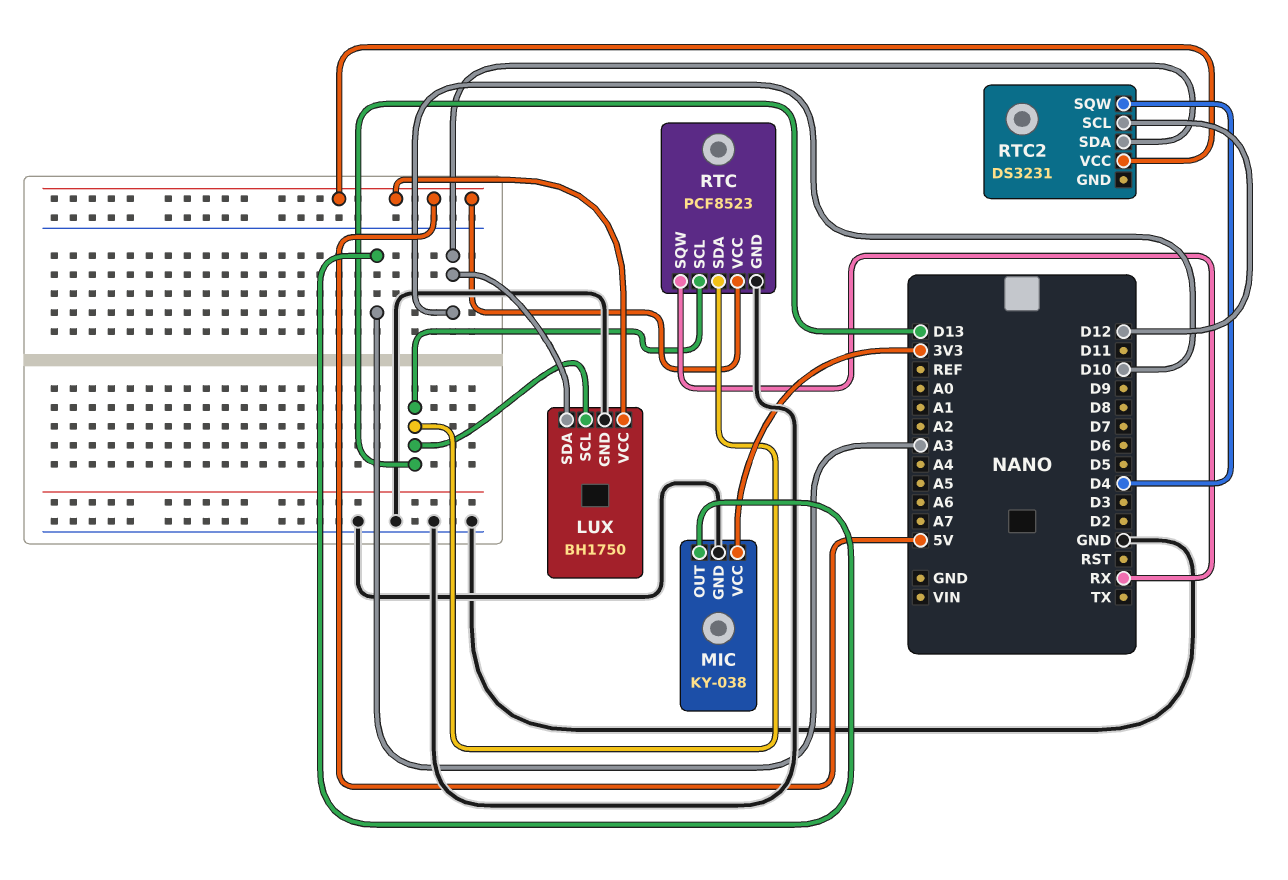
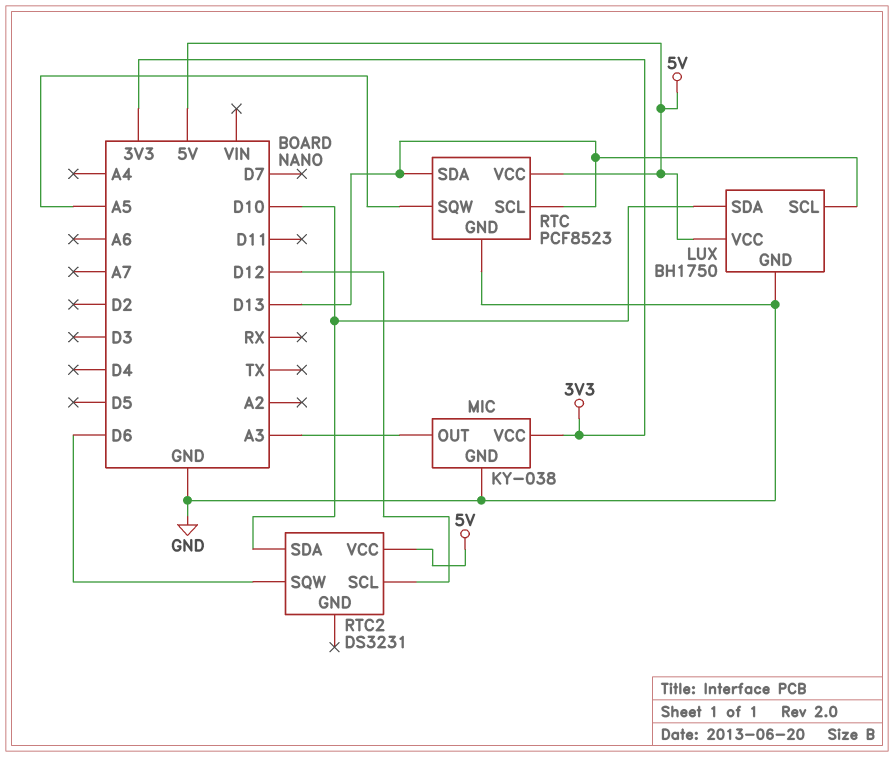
RTC pin SQW: RX -> A5
RTC2 pin SQW: D4 -> D6

